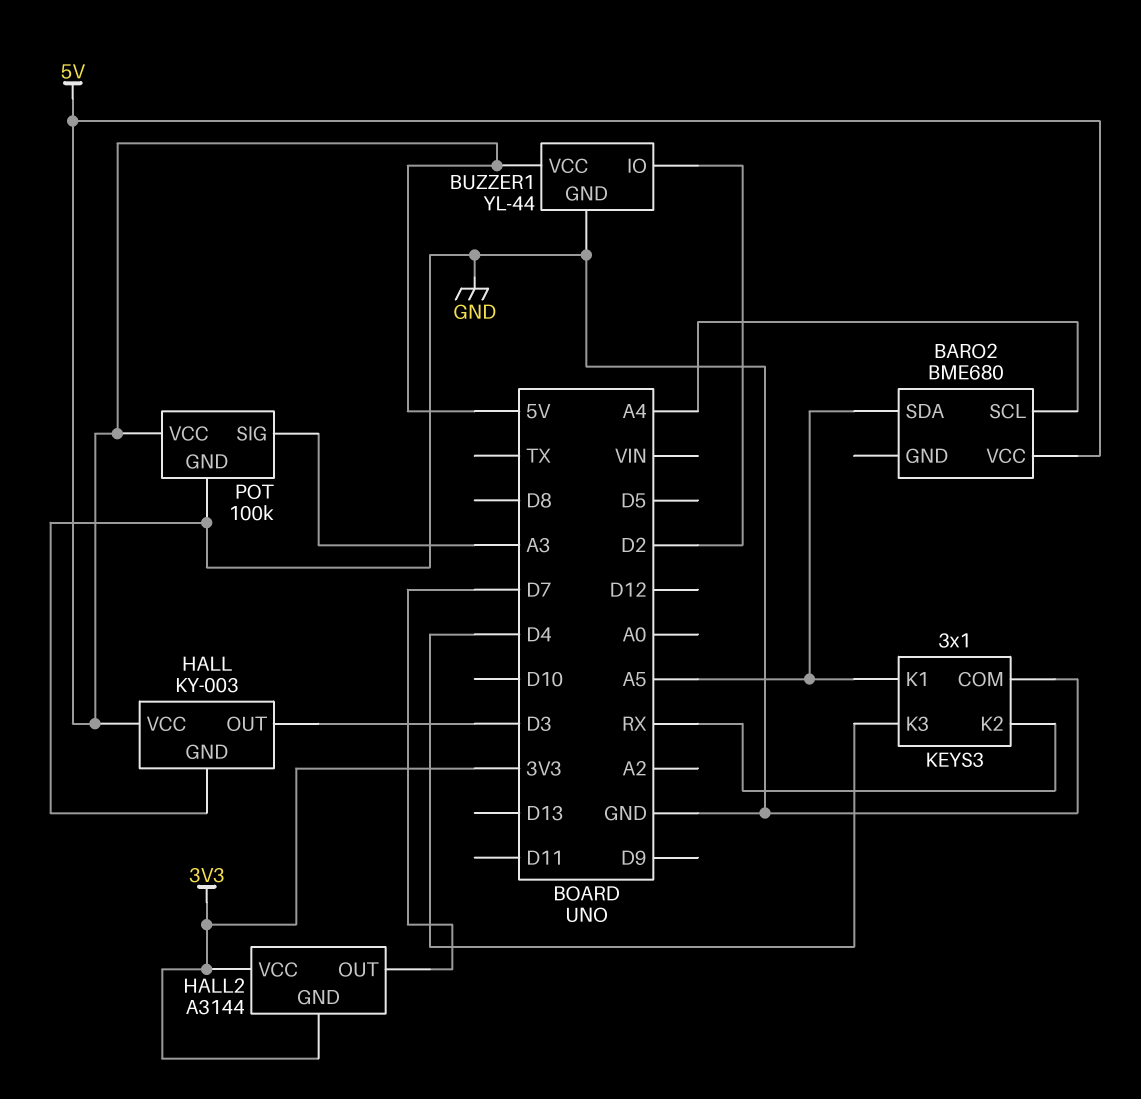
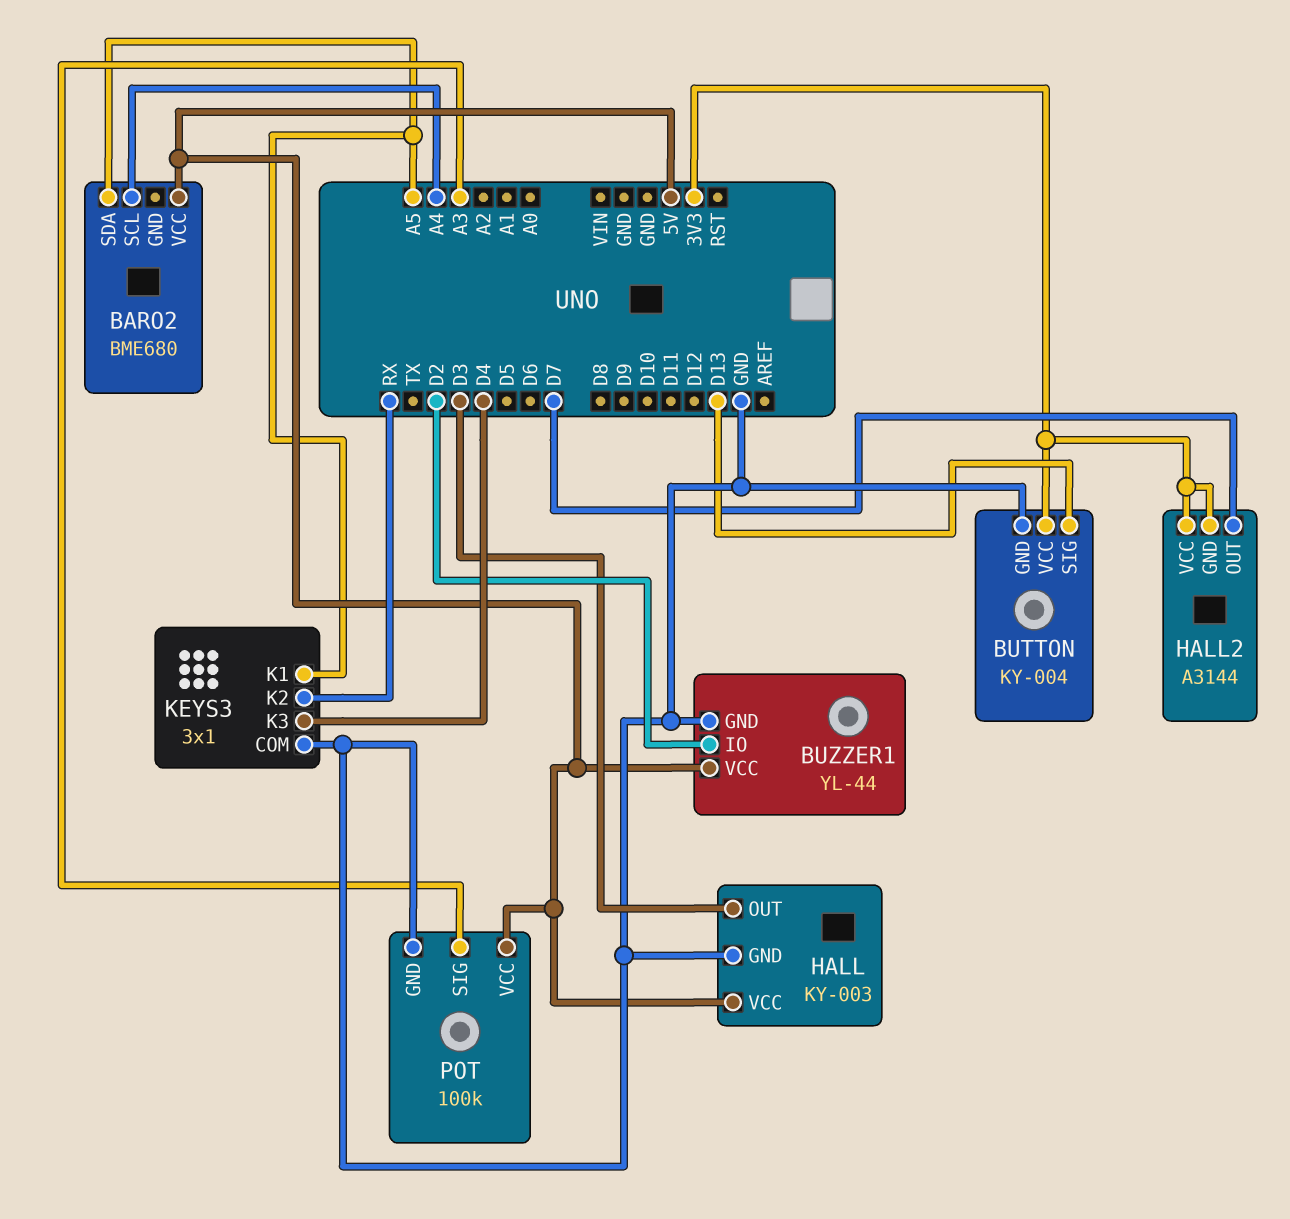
BUTTON: none -> KY-004
BUTTON pin GND: none -> GND
BUTTON pin SIG: none -> D13
BUTTON pin VCC: none -> 3V3

